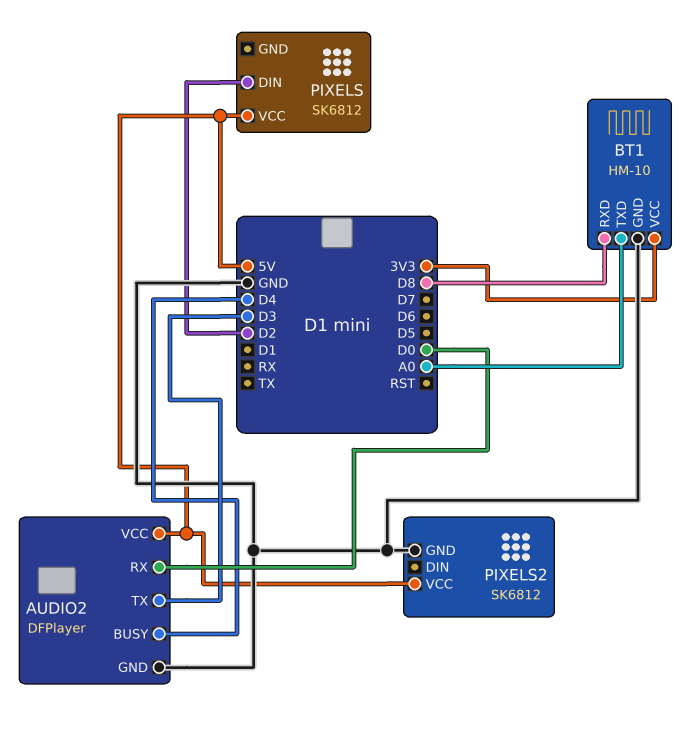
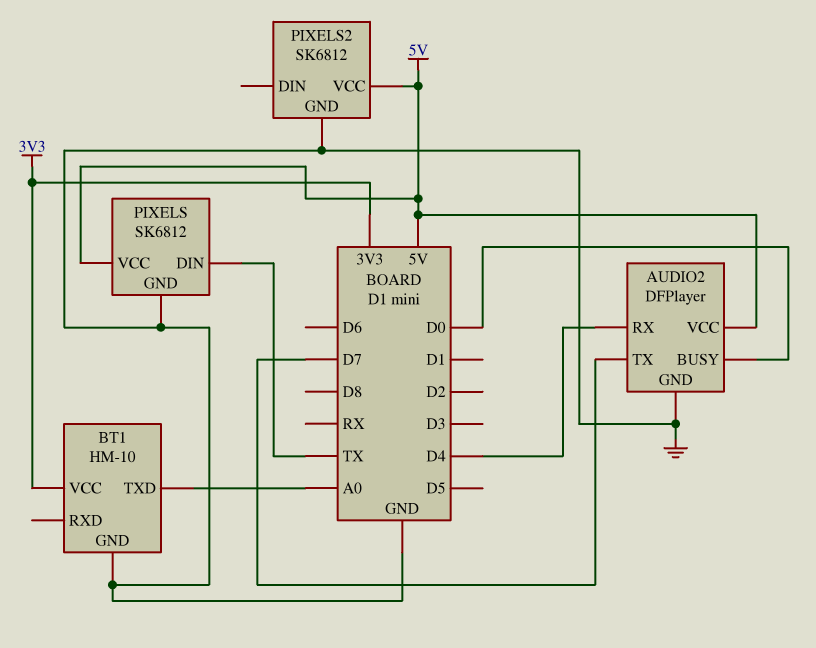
AUDIO2 pin BUSY: D4 -> D0
AUDIO2 pin RX: D0 -> D4
AUDIO2 pin TX: D3 -> D7
BT1 pin RXD: D8 -> none
PIXELS pin DIN: D2 -> TX
PIXELS pin GND: none -> GND

